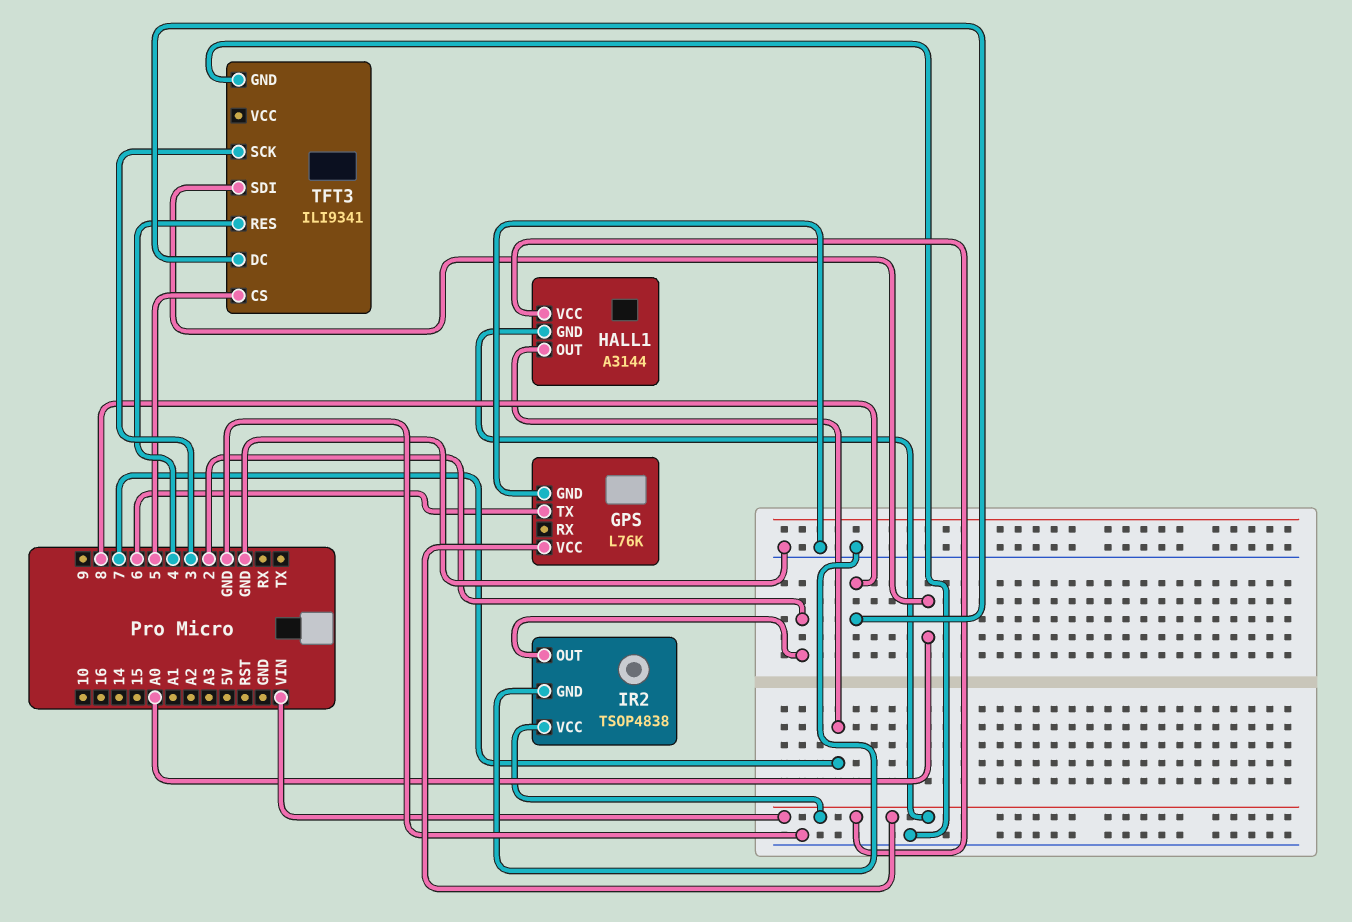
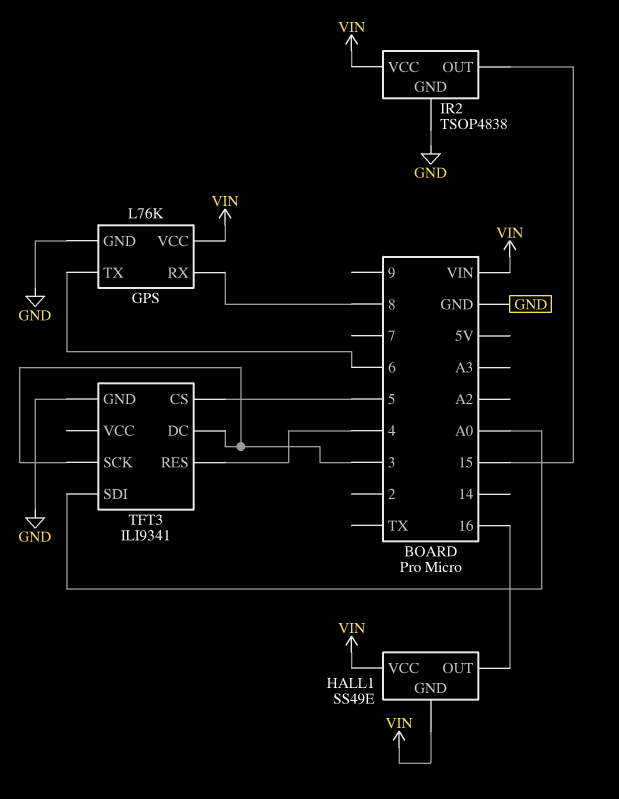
GPS pin RX: none -> 8
HALL1: A3144 -> SS49E
HALL1 pin OUT: 7 -> 16
IR2 pin OUT: 2 -> 15
TFT3 pin DC: 8 -> 3

